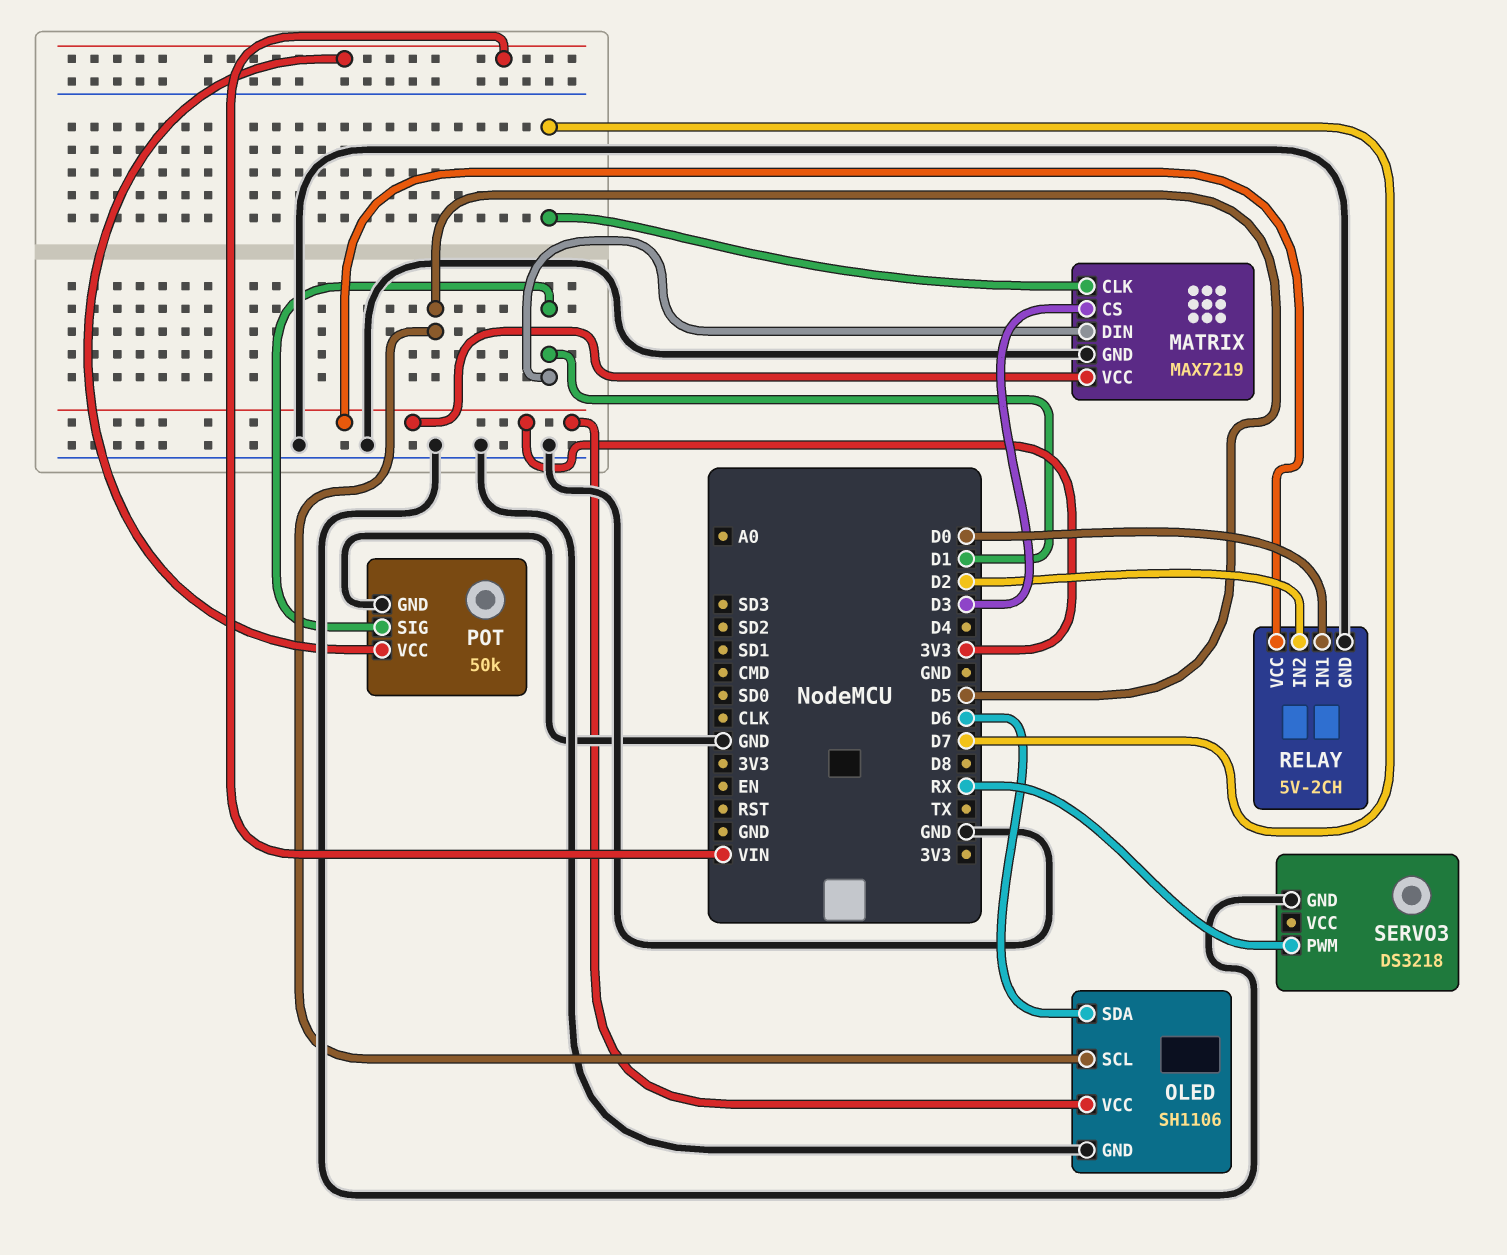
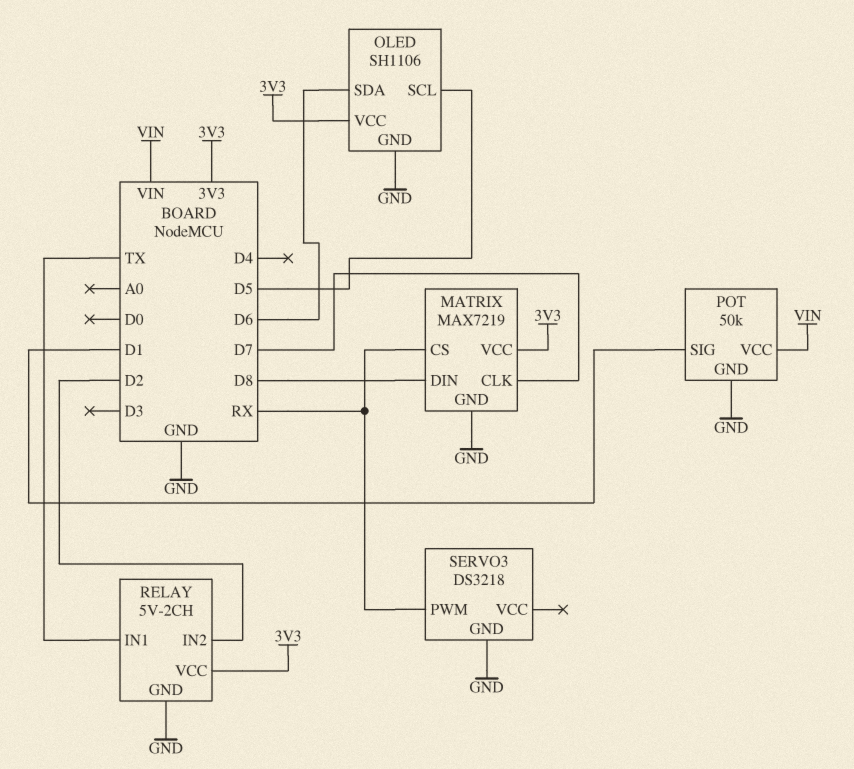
MATRIX pin CS: D3 -> RX
MATRIX pin DIN: D1 -> D8
RELAY pin IN1: D0 -> TX

